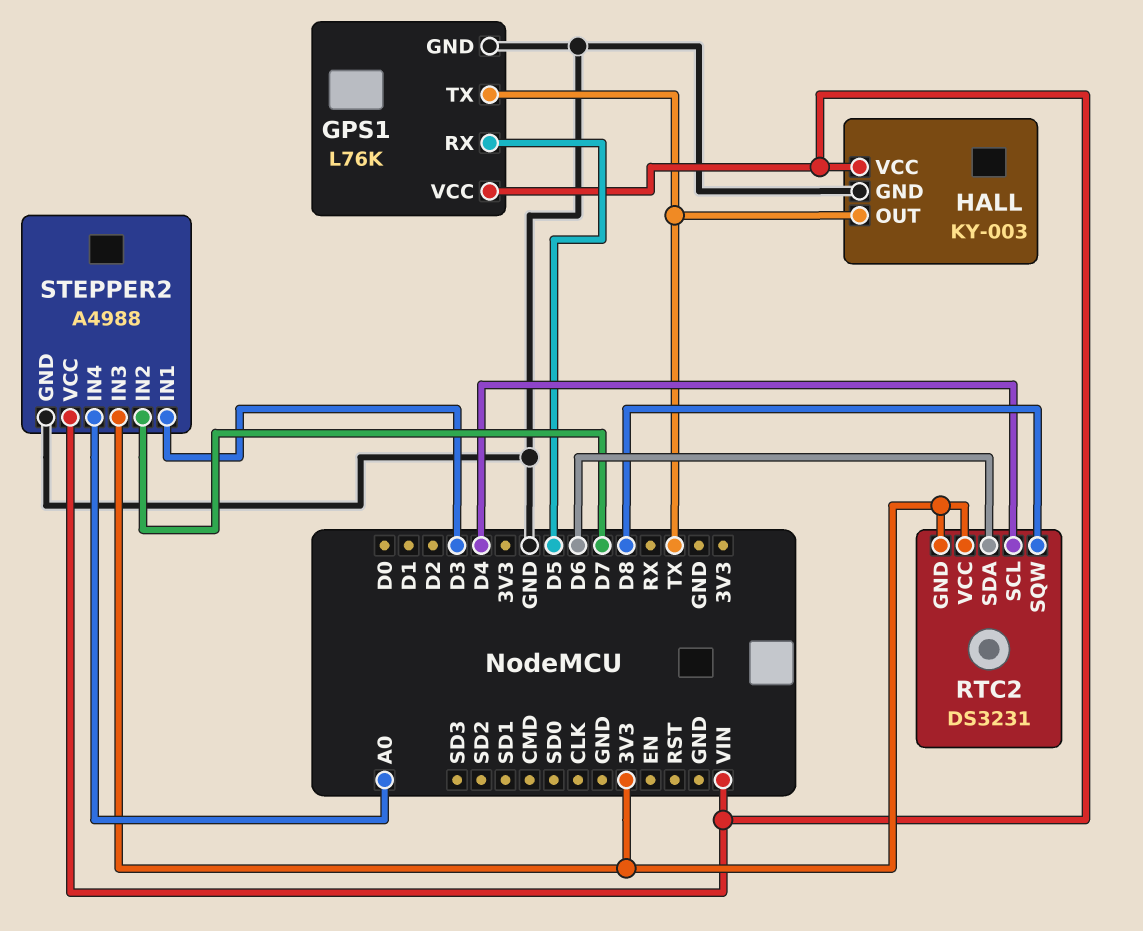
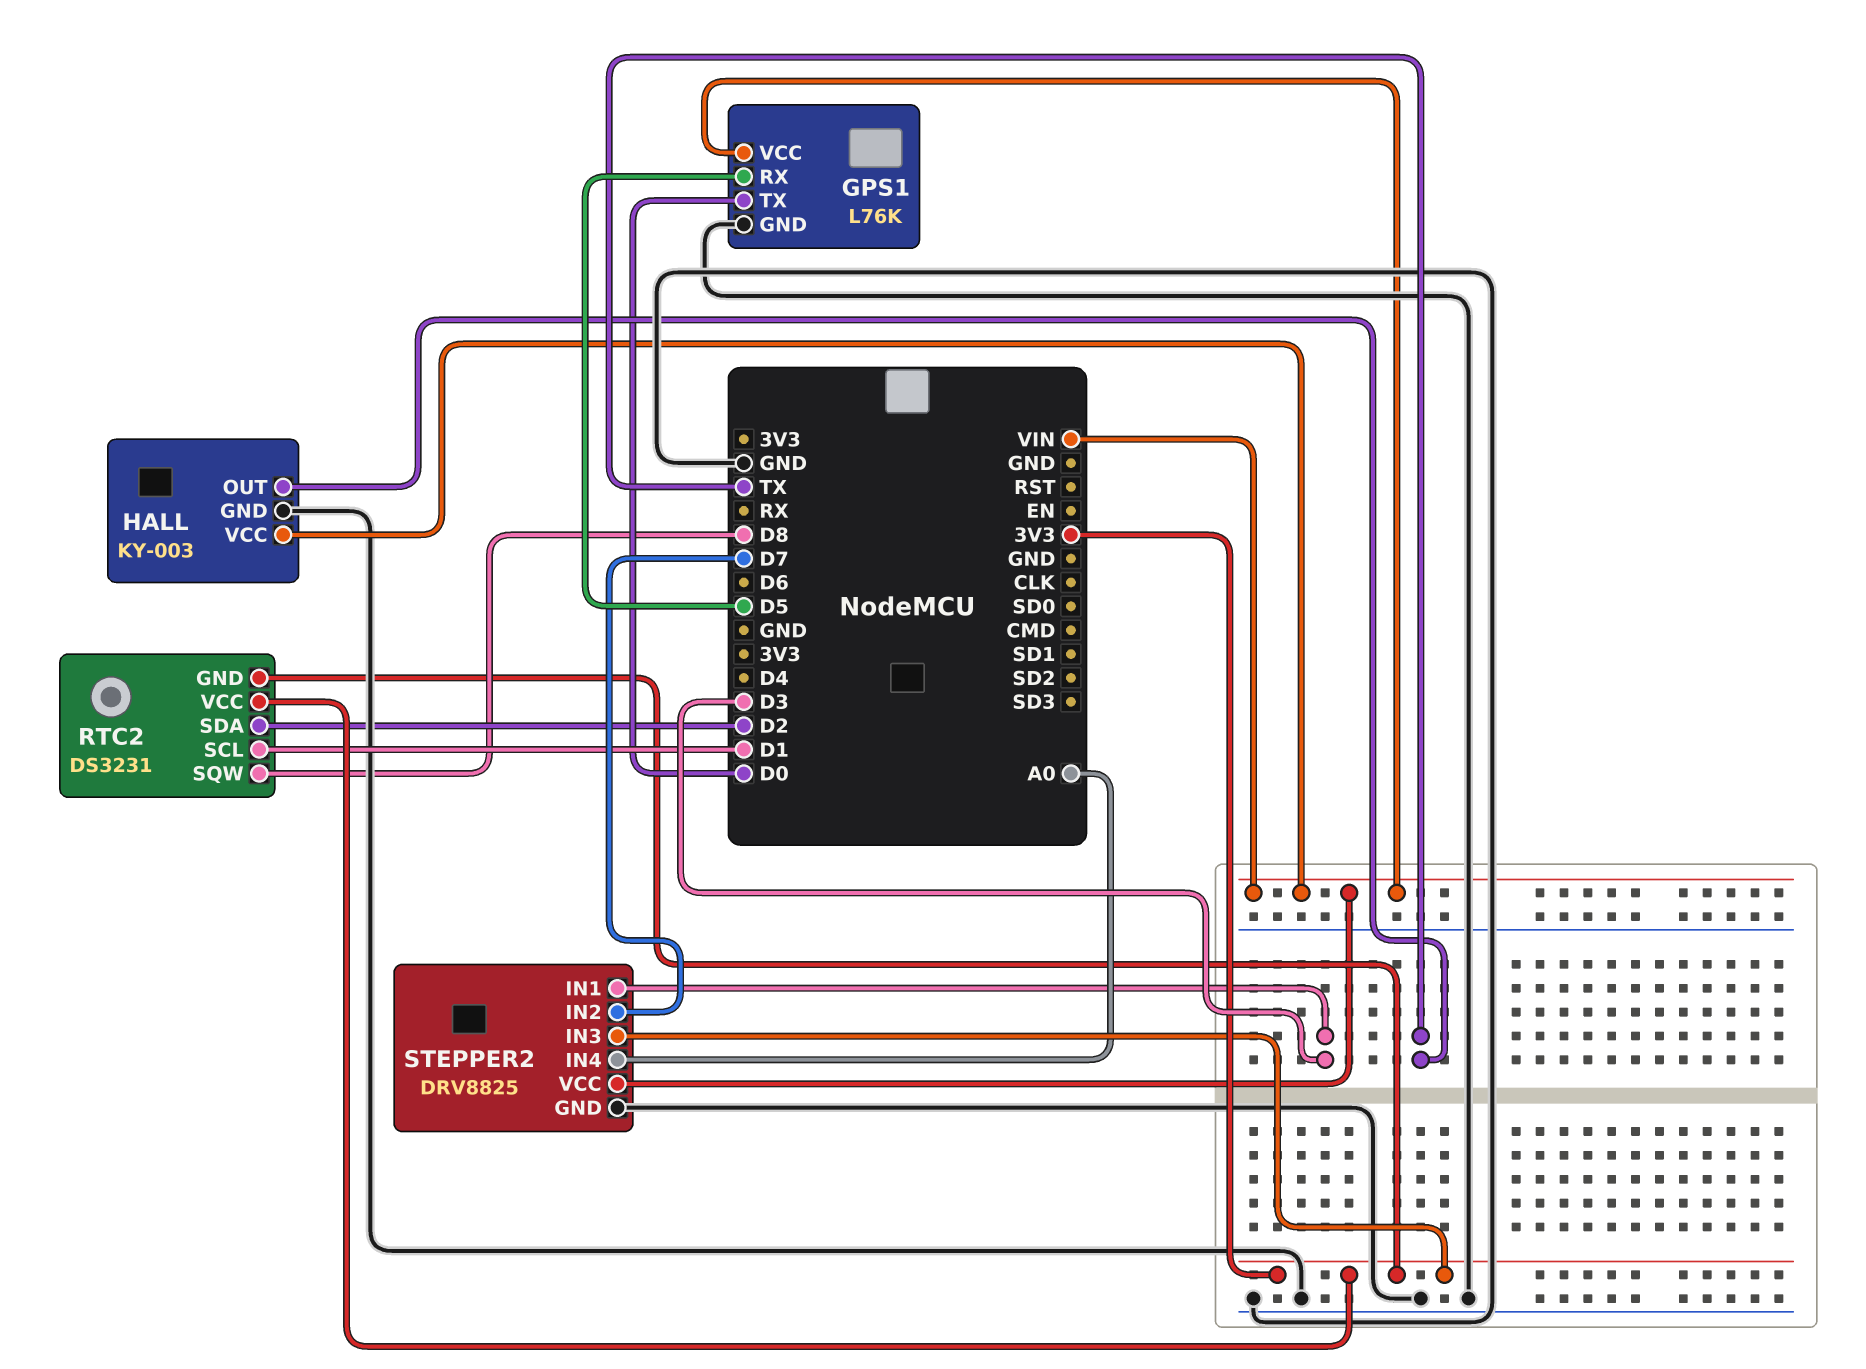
GPS1 pin TX: TX -> D0
RTC2 pin SCL: D4 -> D1
RTC2 pin SDA: D6 -> D2
STEPPER2: A4988 -> DRV8825

